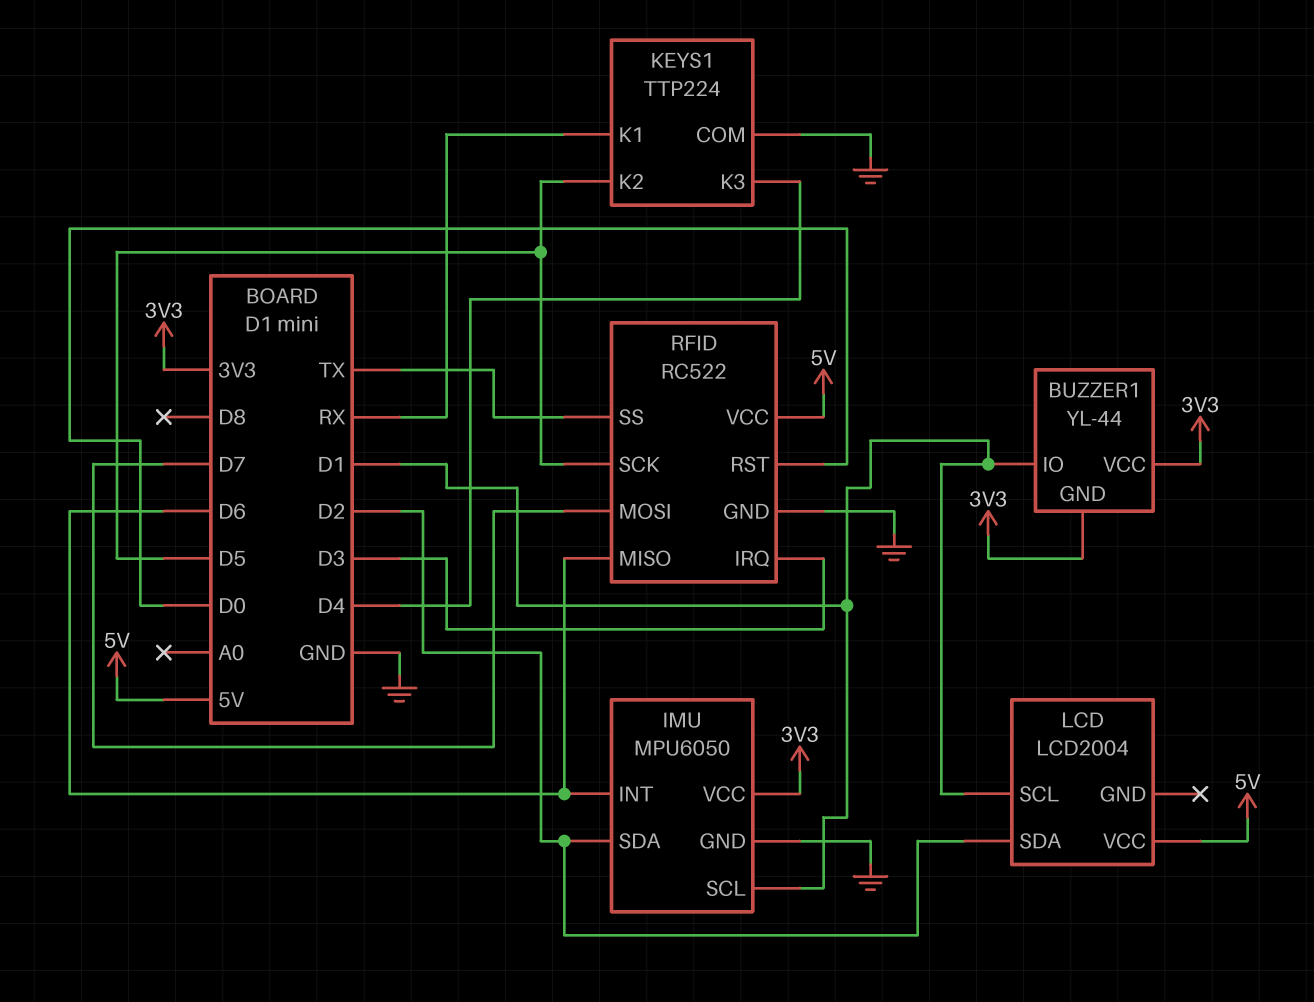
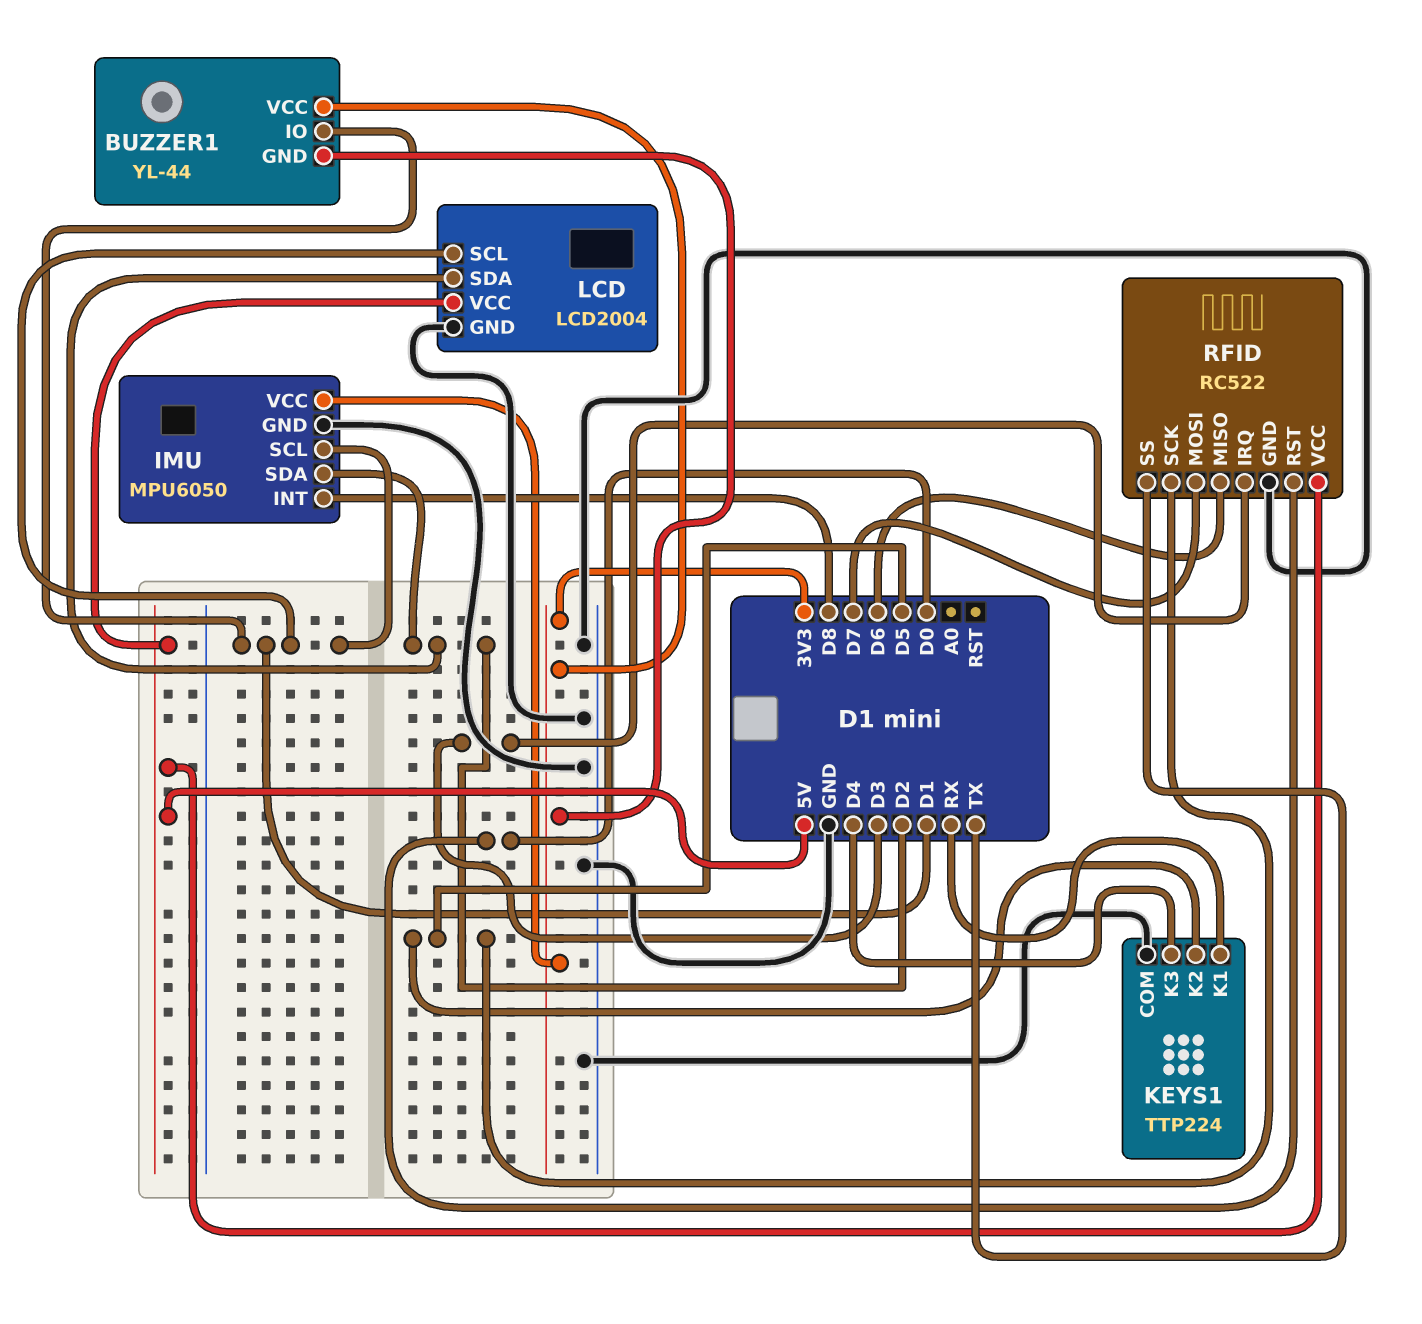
IMU pin INT: D6 -> D8
LCD pin GND: none -> GND

